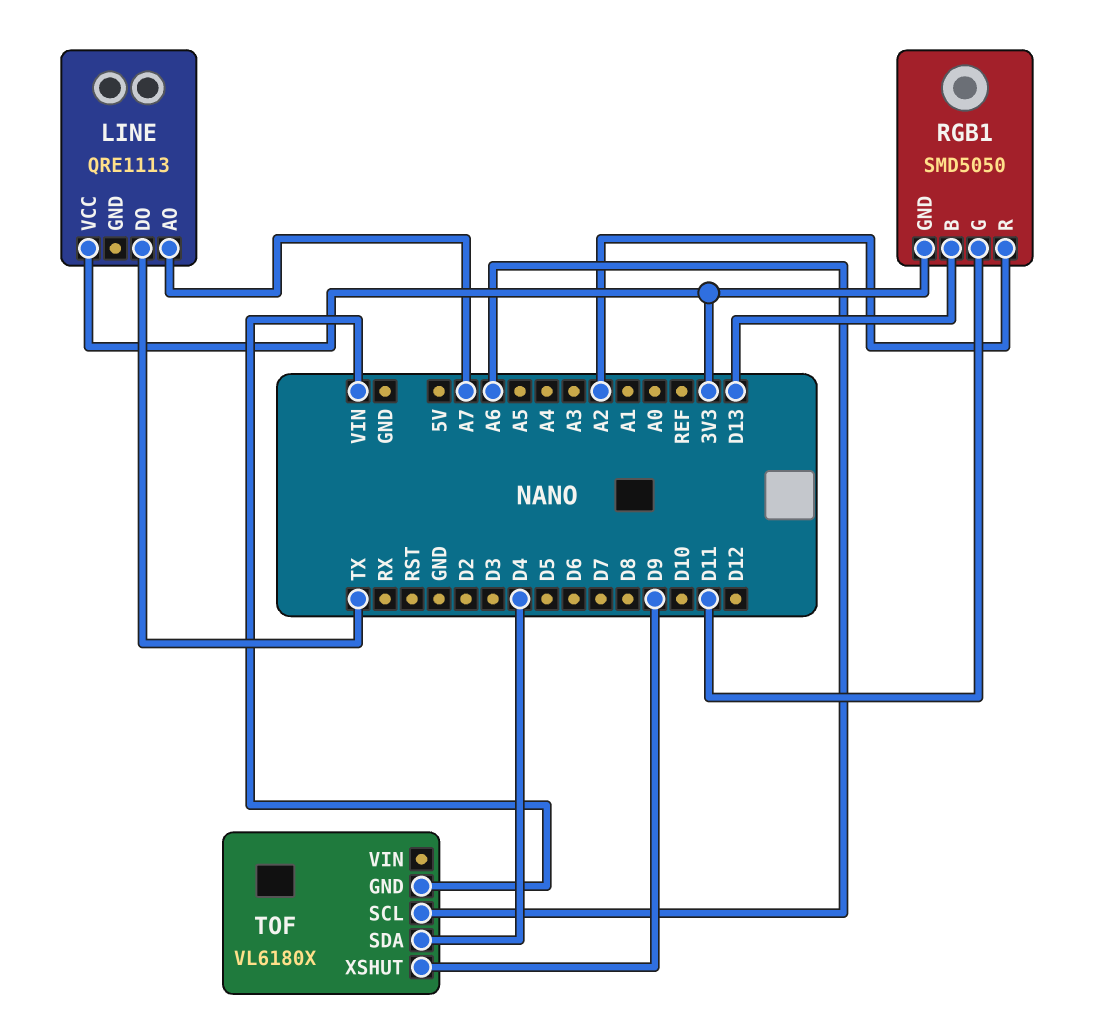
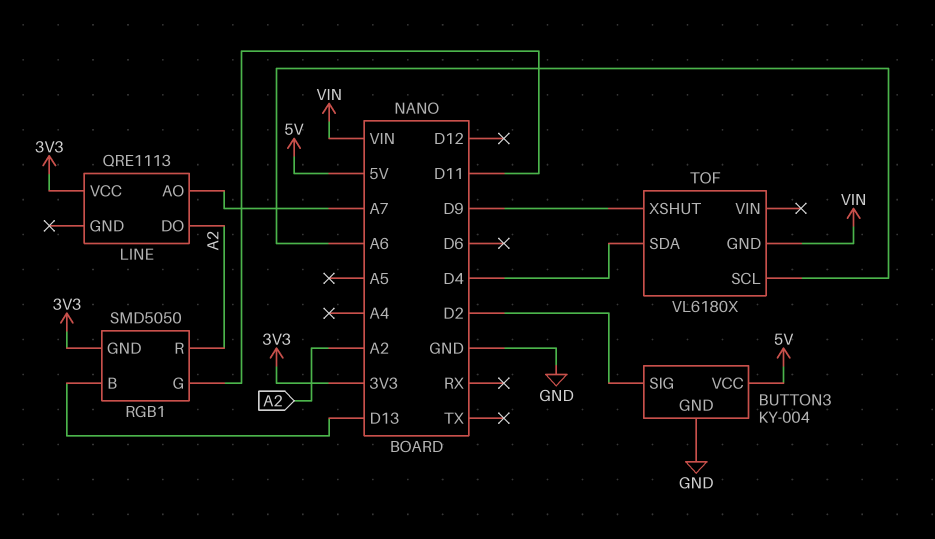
BUTTON3: none -> KY-004
BUTTON3 pin GND: none -> GND
BUTTON3 pin SIG: none -> D2
BUTTON3 pin VCC: none -> 5V
LINE pin DO: TX -> A2

